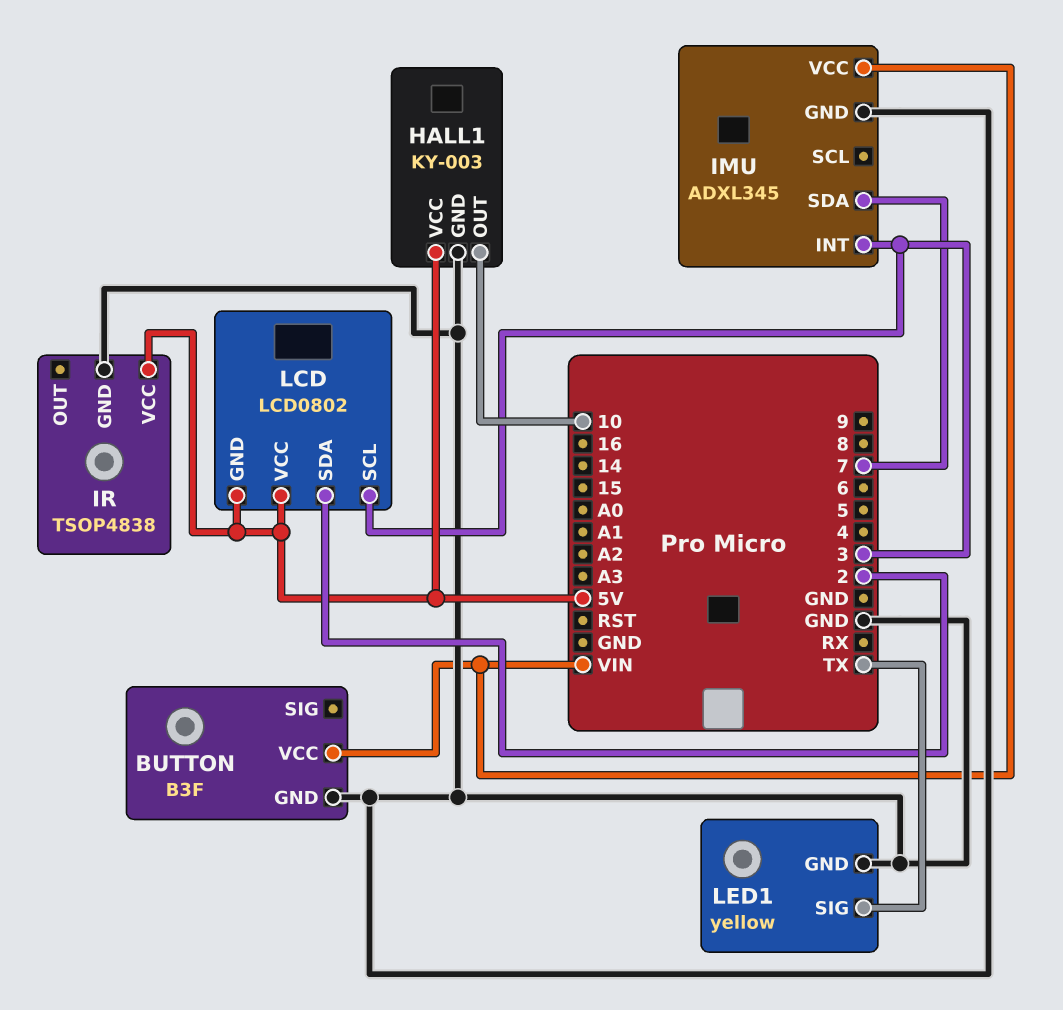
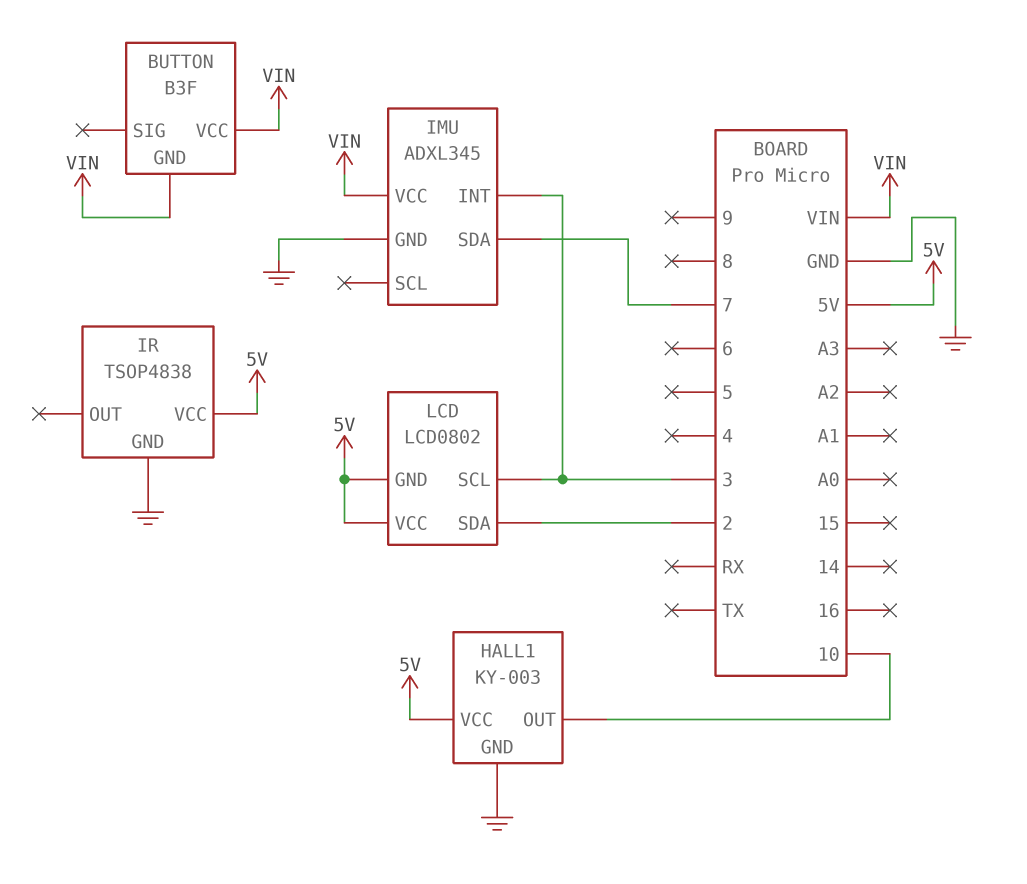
BUTTON pin GND: GND -> VIN
LED1: yellow -> none
LED1 pin GND: GND -> none
LED1 pin SIG: TX -> none

